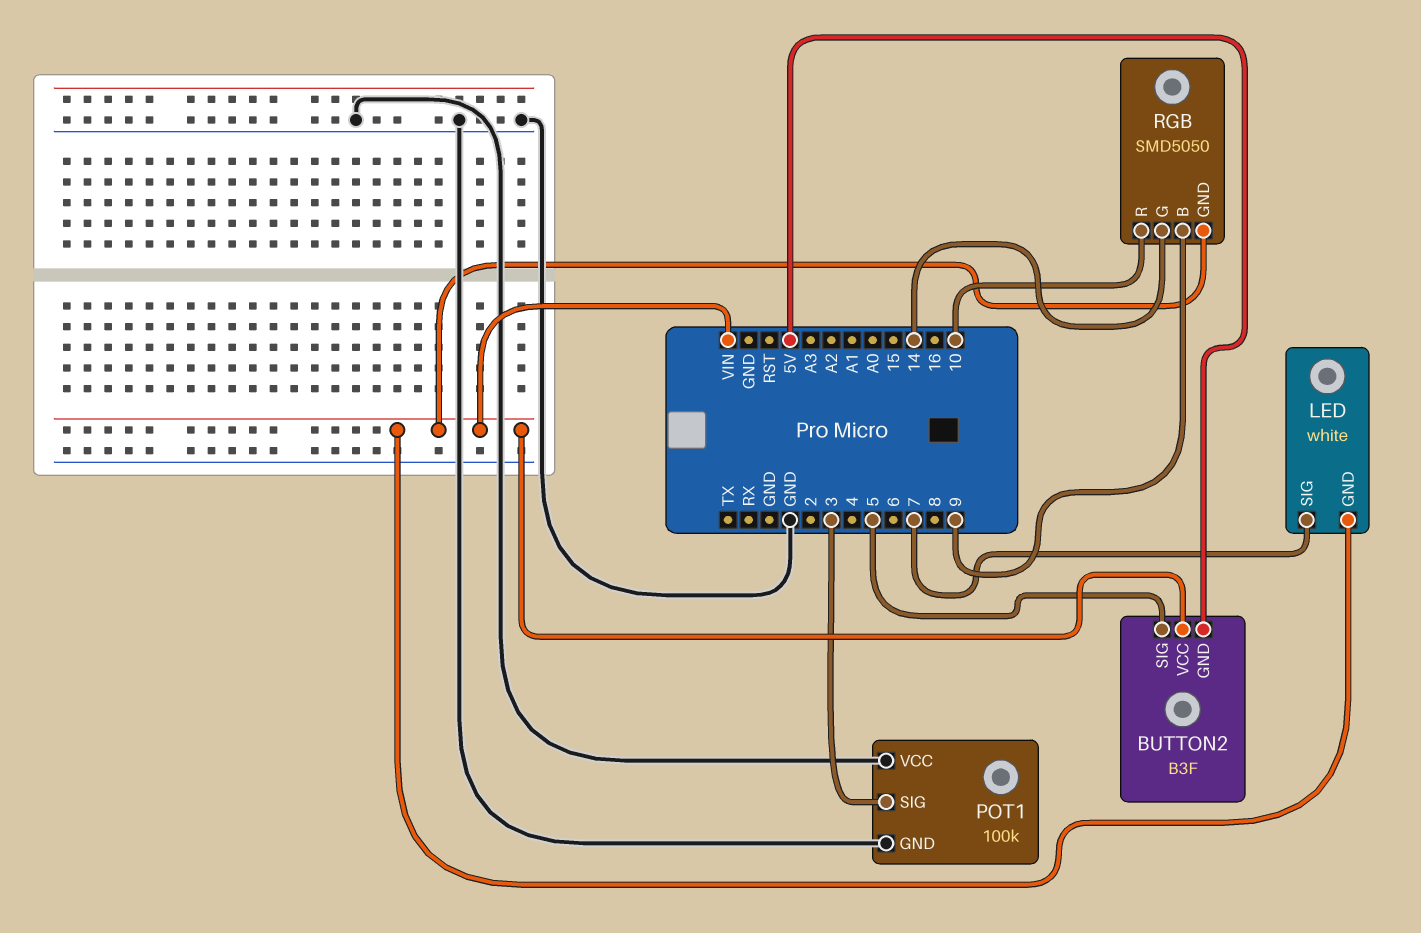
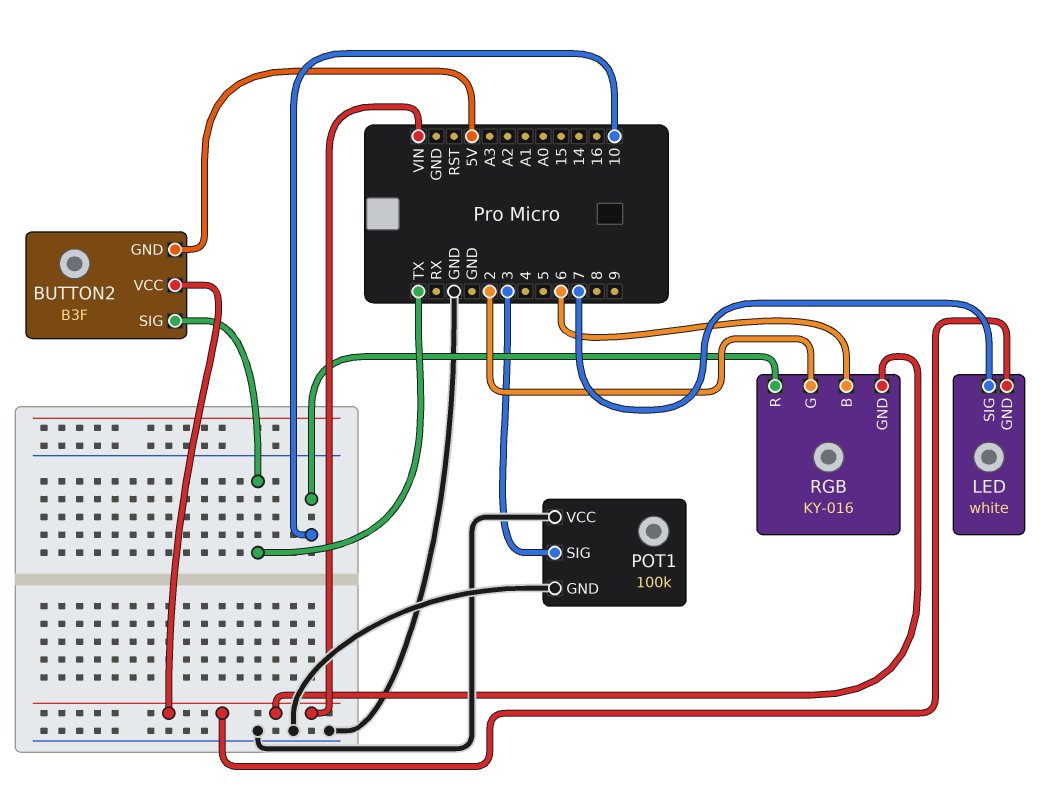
BUTTON2 pin SIG: 5 -> TX
RGB: SMD5050 -> KY-016
RGB pin B: 9 -> 6
RGB pin G: 14 -> 2

